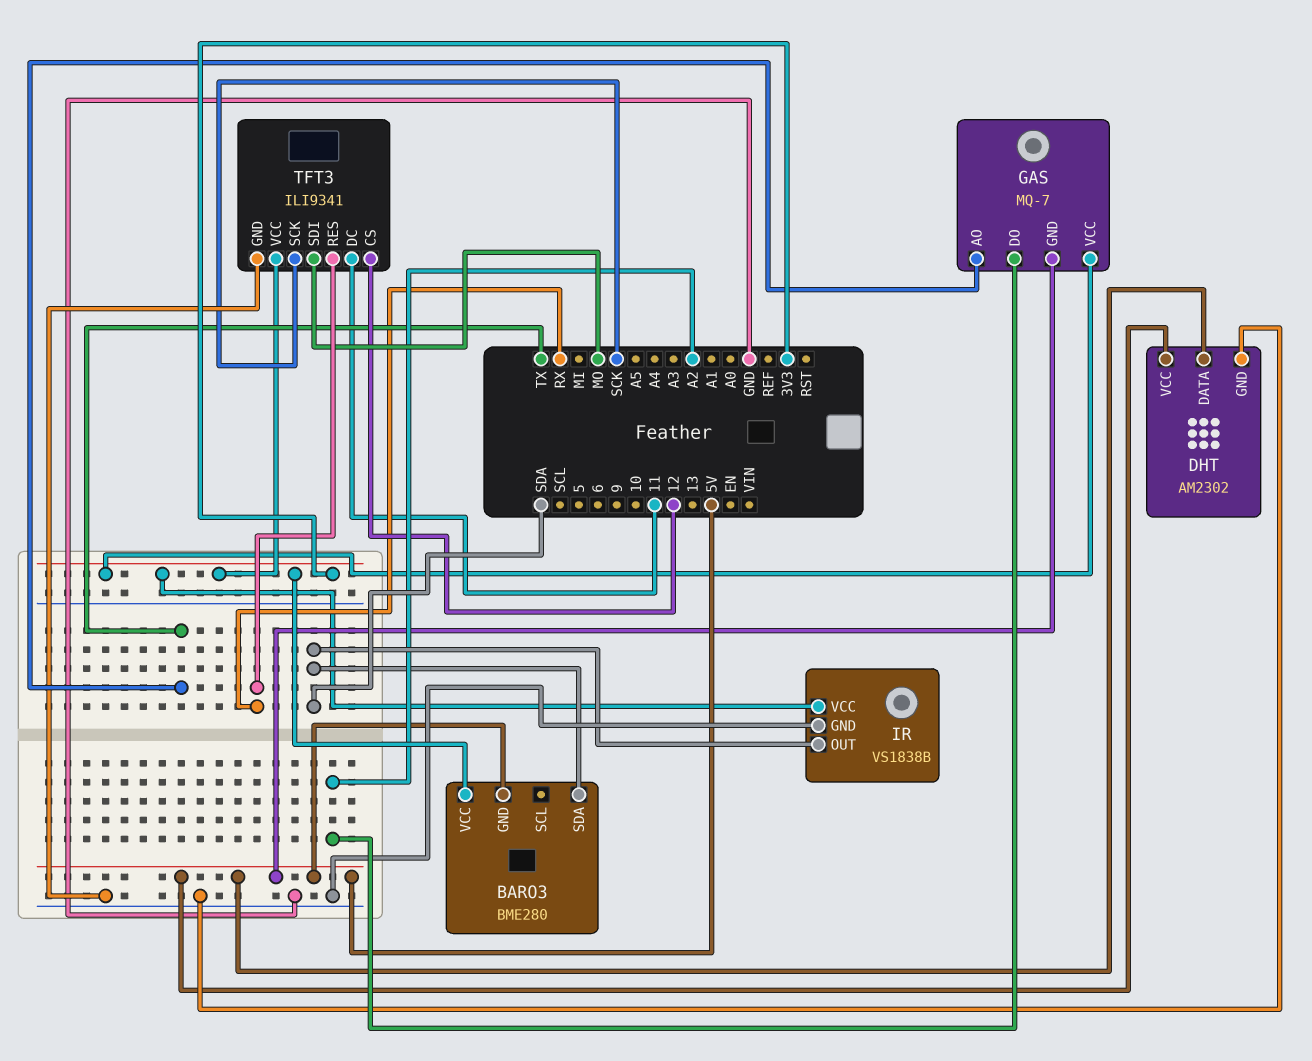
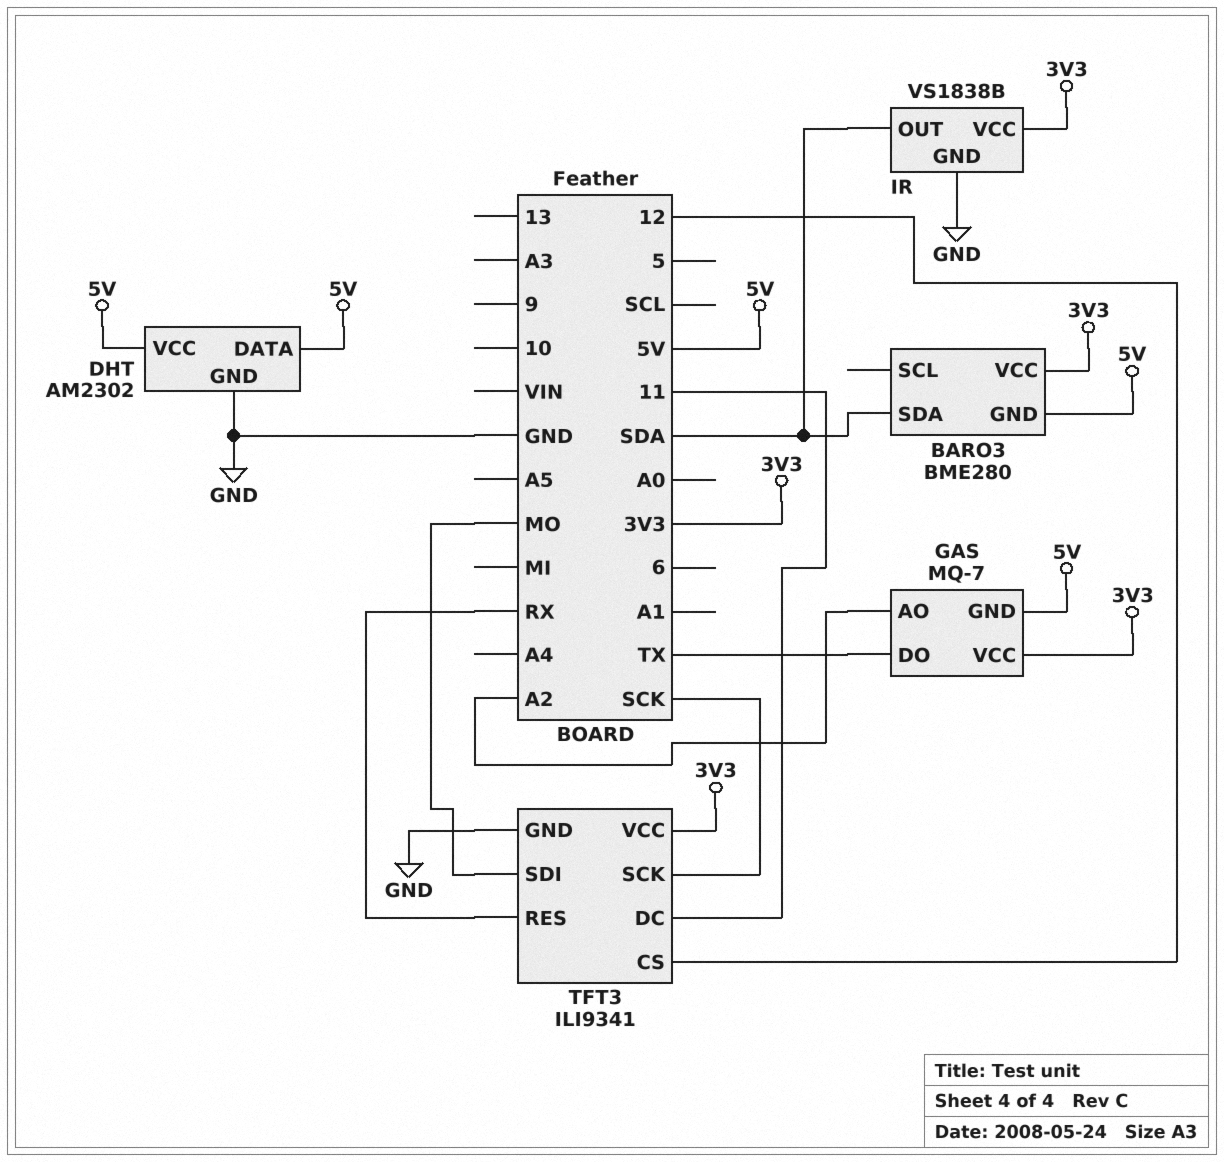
GAS pin AO: TX -> A2
GAS pin DO: A2 -> TX

